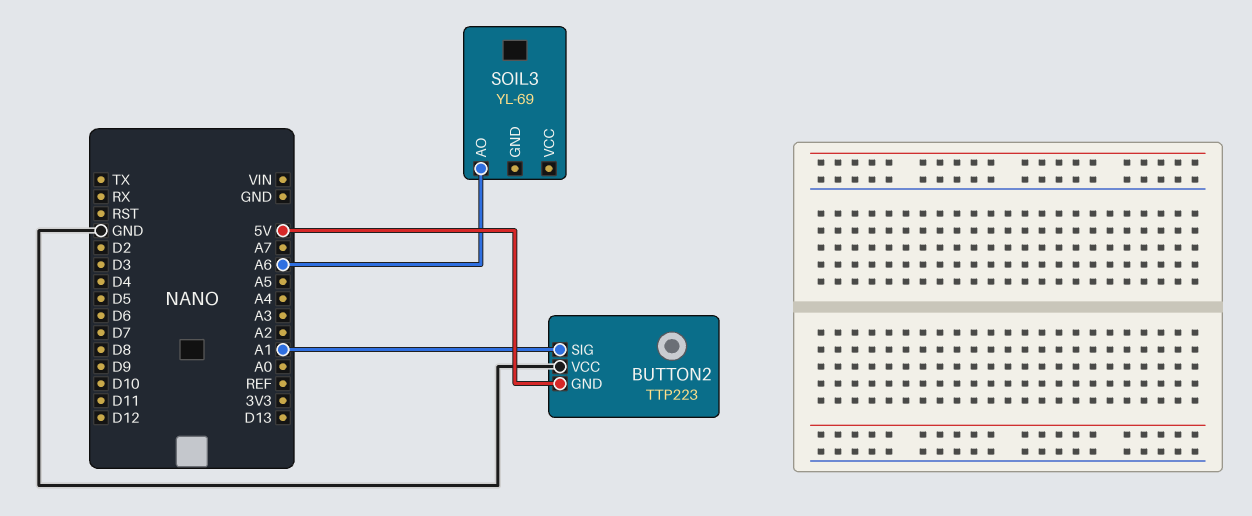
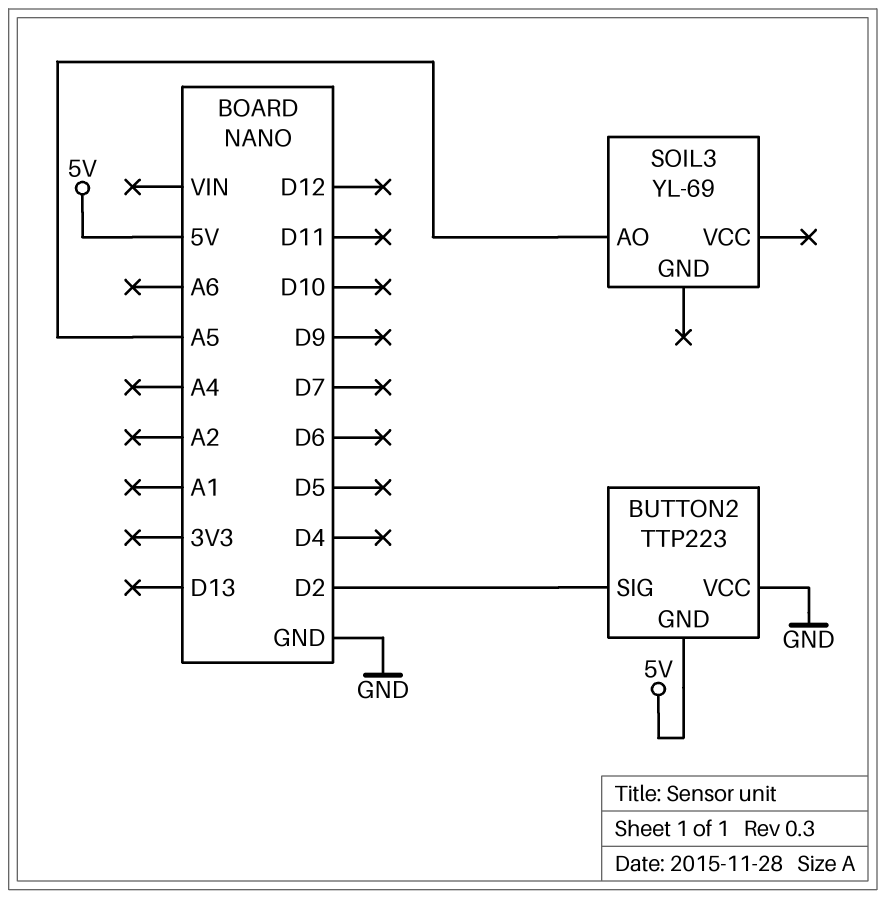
BUTTON2 pin SIG: A1 -> D2
SOIL3 pin AO: A6 -> A5

